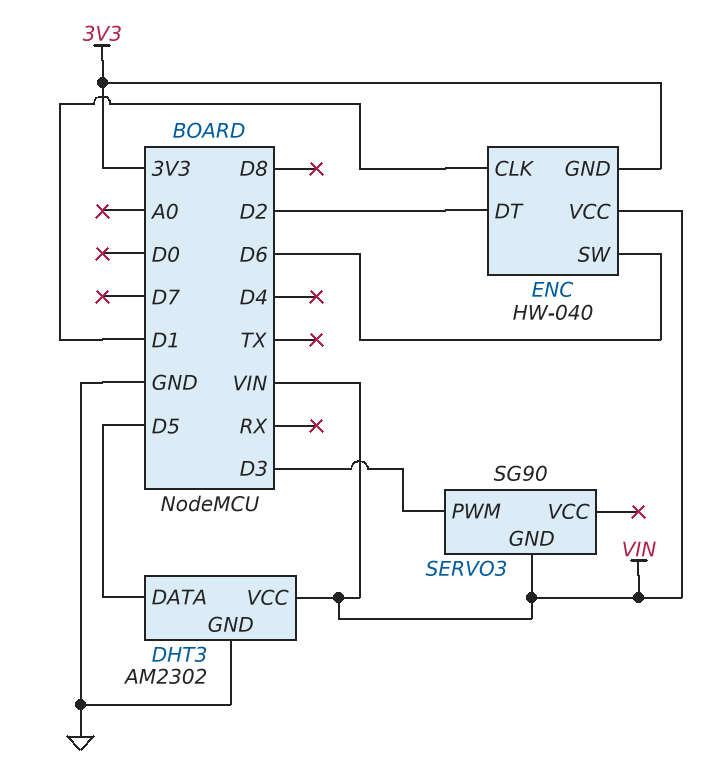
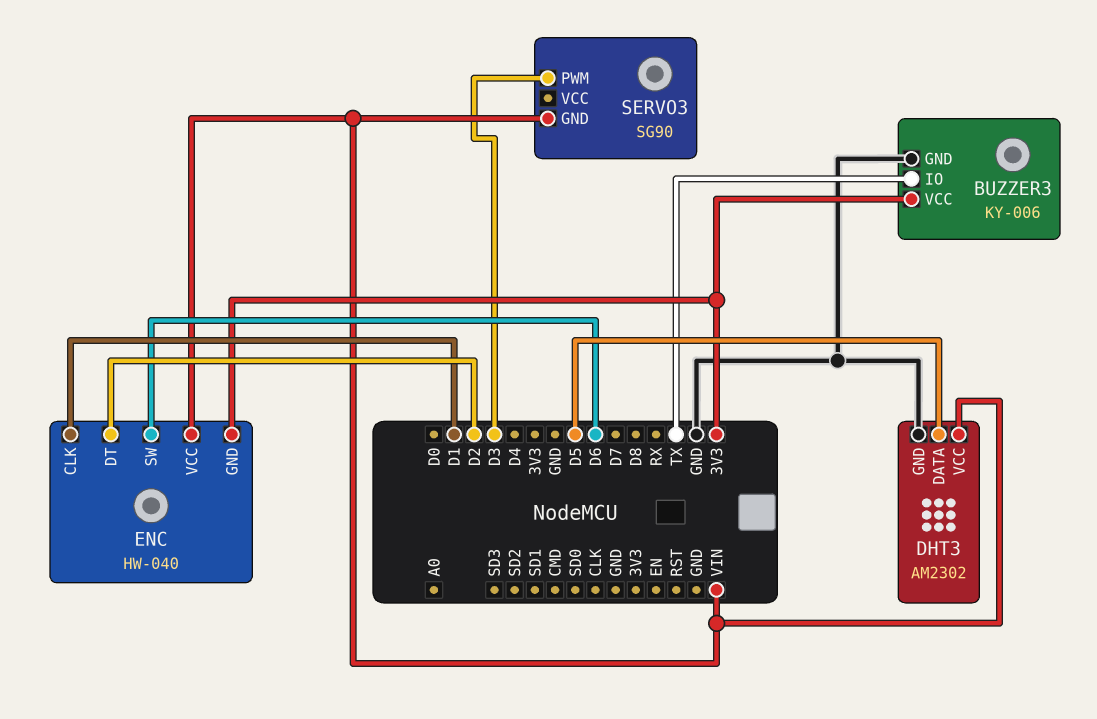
BUZZER3: none -> KY-006
BUZZER3 pin GND: none -> GND
BUZZER3 pin IO: none -> TX
BUZZER3 pin VCC: none -> 3V3

